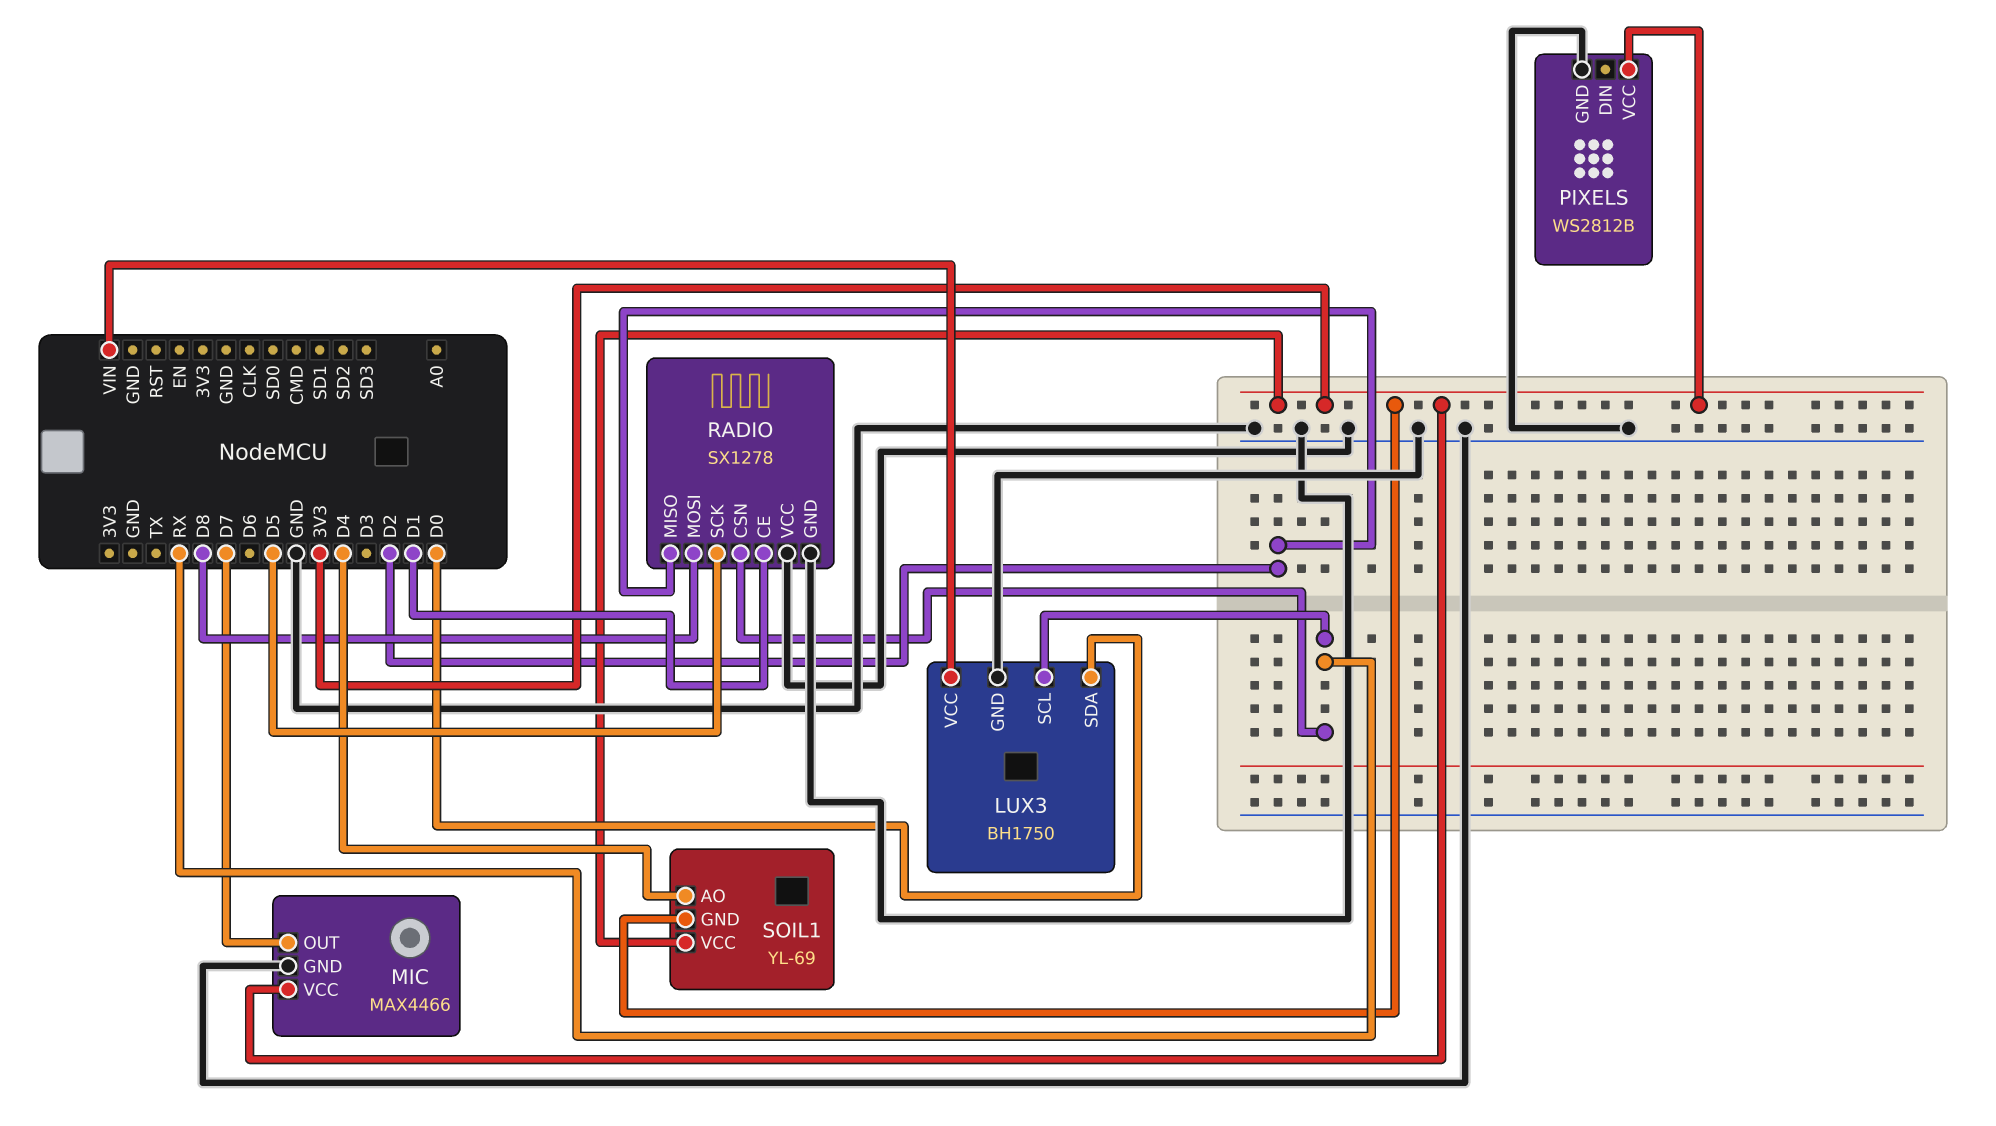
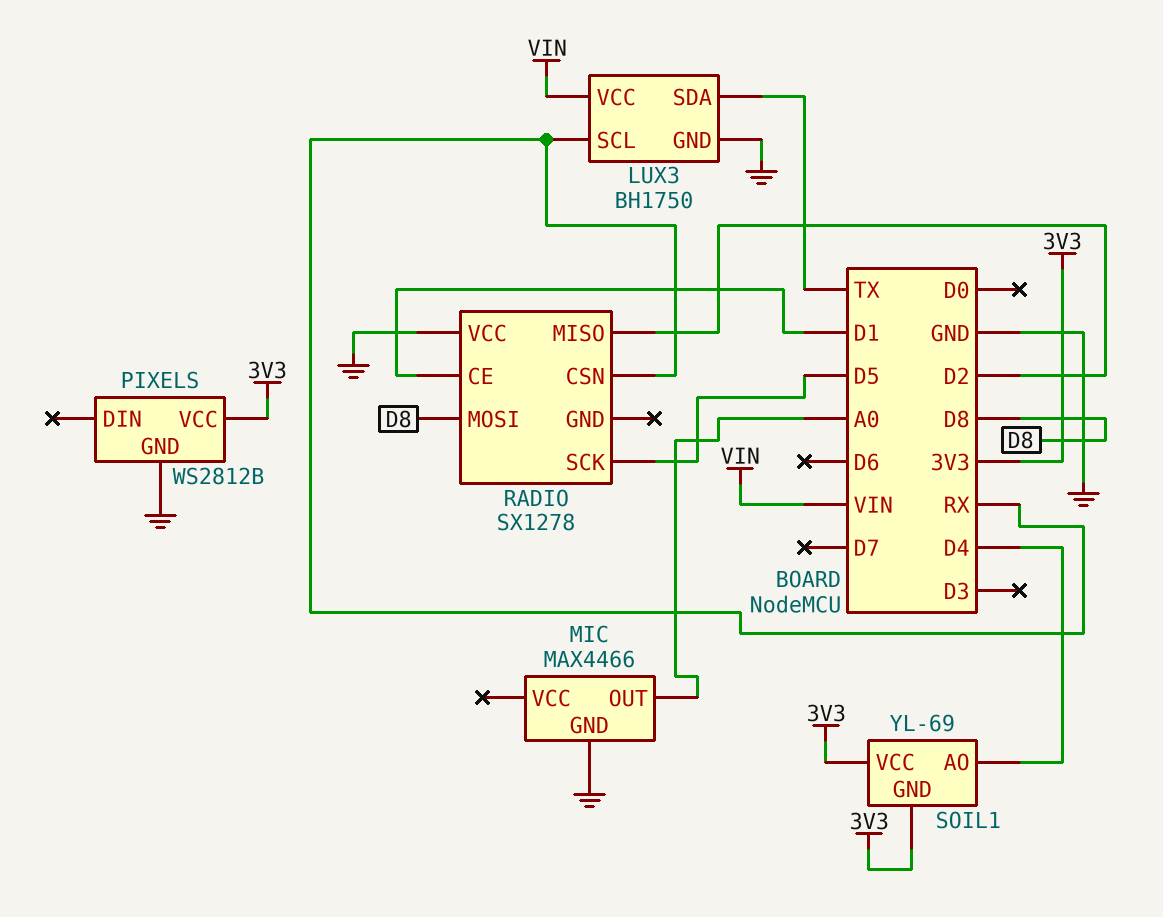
LUX3 pin SDA: D0 -> TX
MIC pin OUT: D7 -> A0
MIC pin VCC: 3V3 -> none
RADIO pin GND: GND -> none

